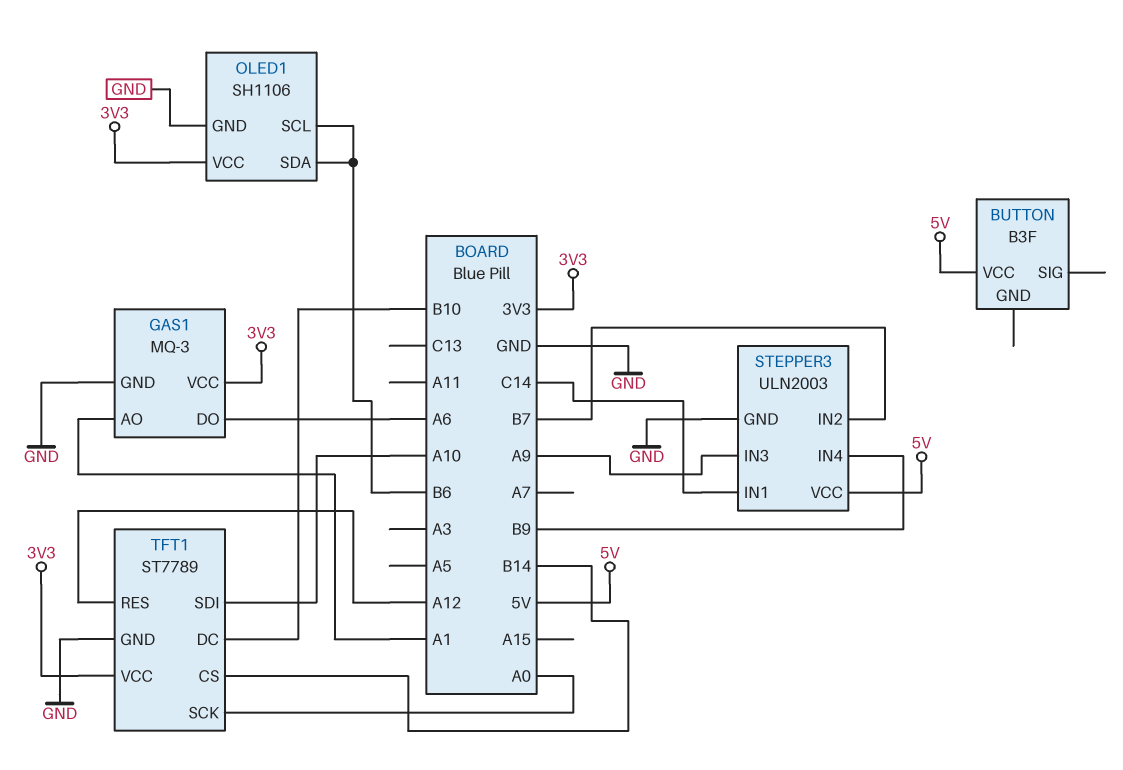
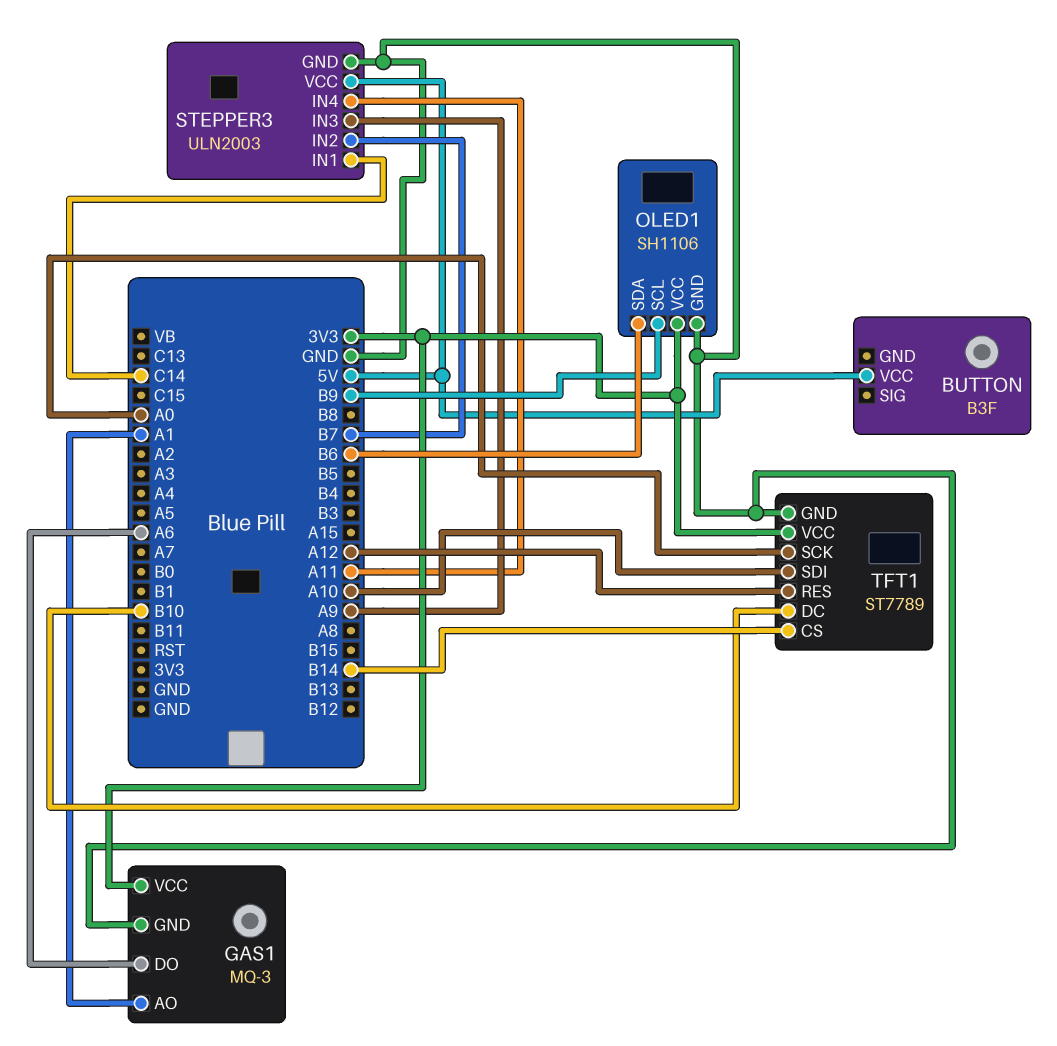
OLED1 pin SCL: B6 -> B9
STEPPER3 pin IN4: B9 -> A11

